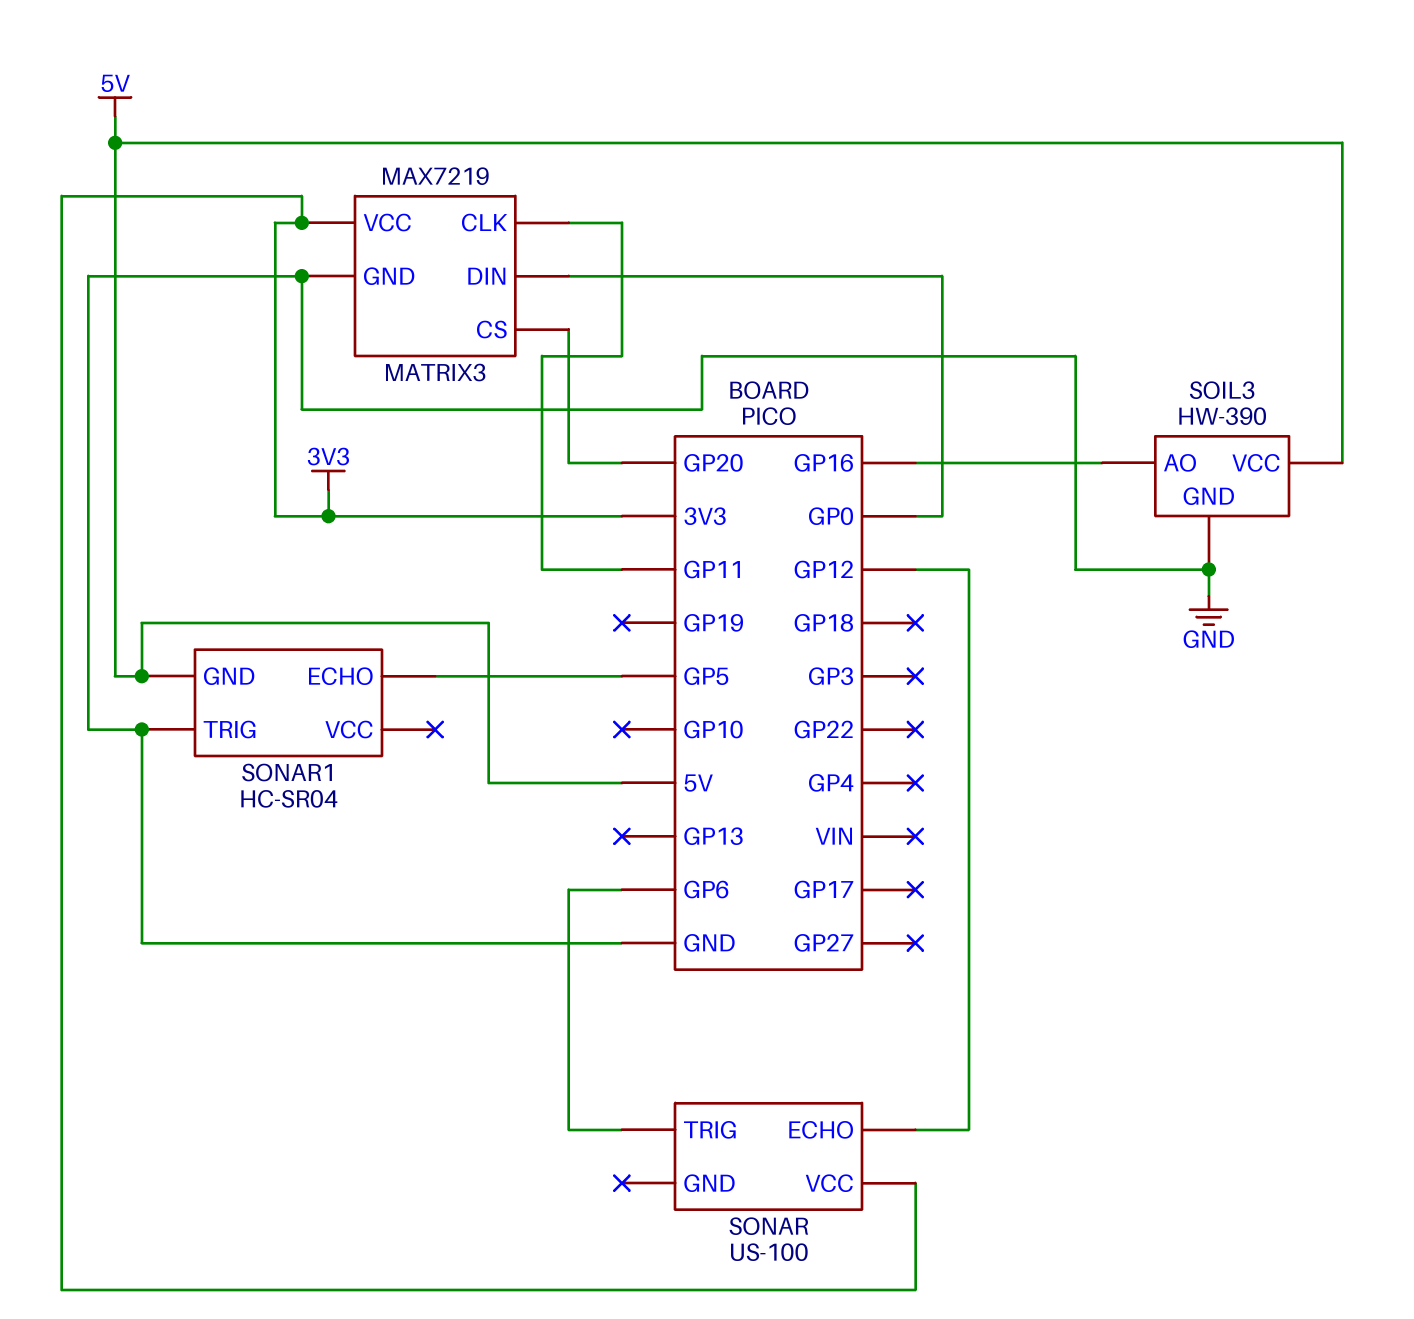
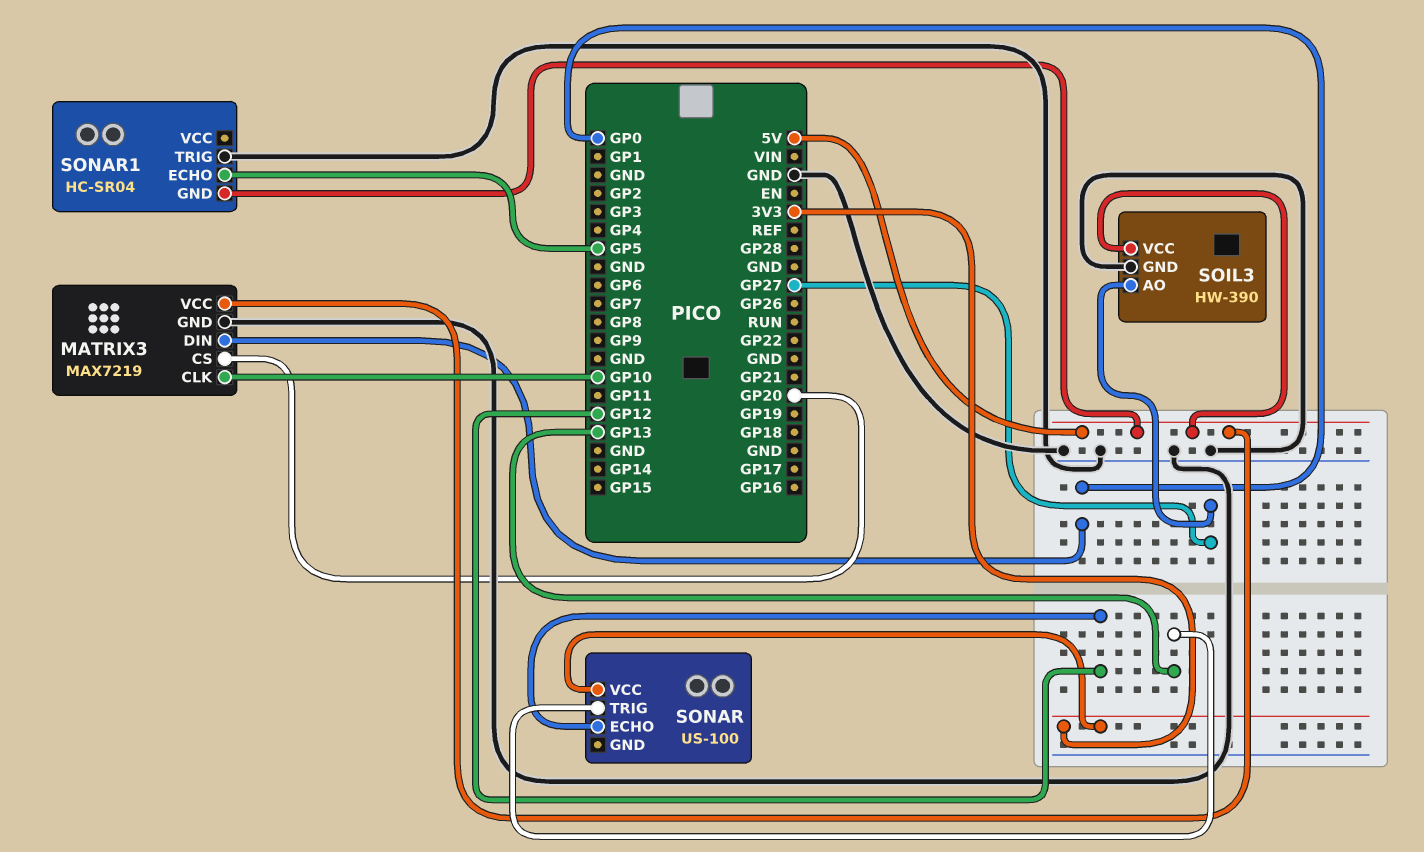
MATRIX3 pin CLK: GP11 -> GP10
MATRIX3 pin VCC: 3V3 -> 5V
SOIL3 pin AO: GP16 -> GP27
SONAR pin TRIG: GP6 -> GP13

